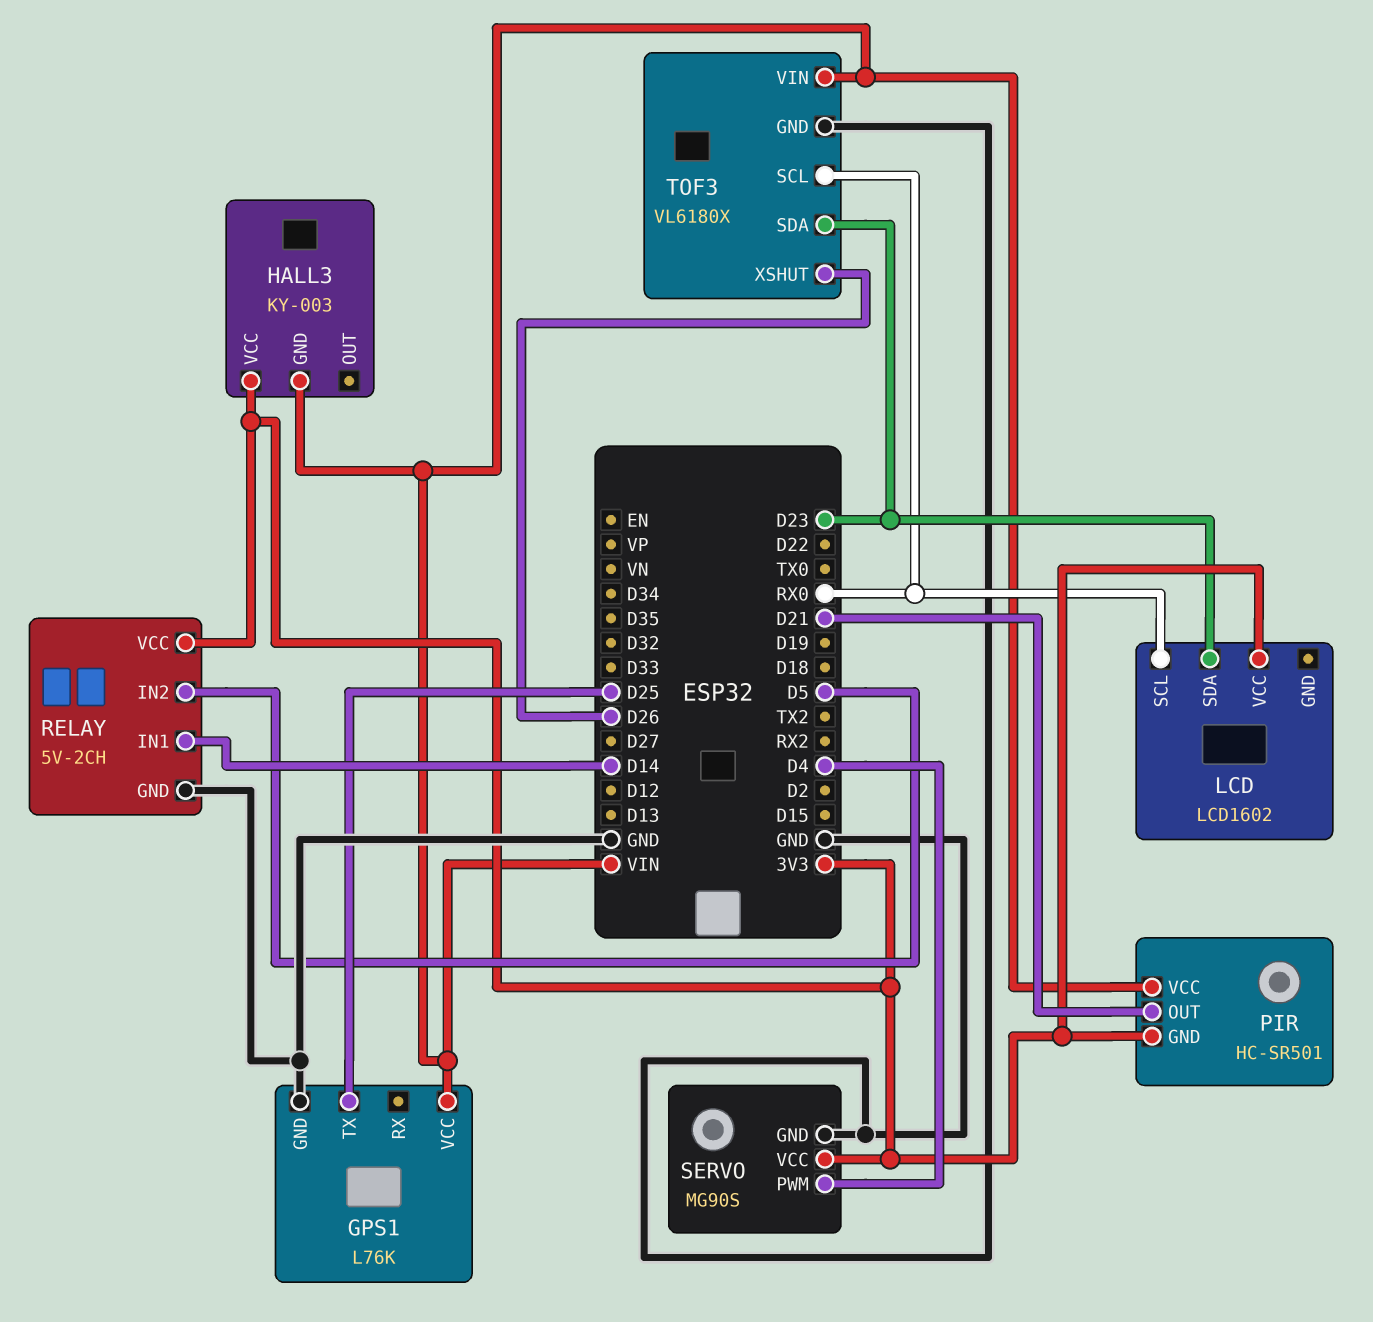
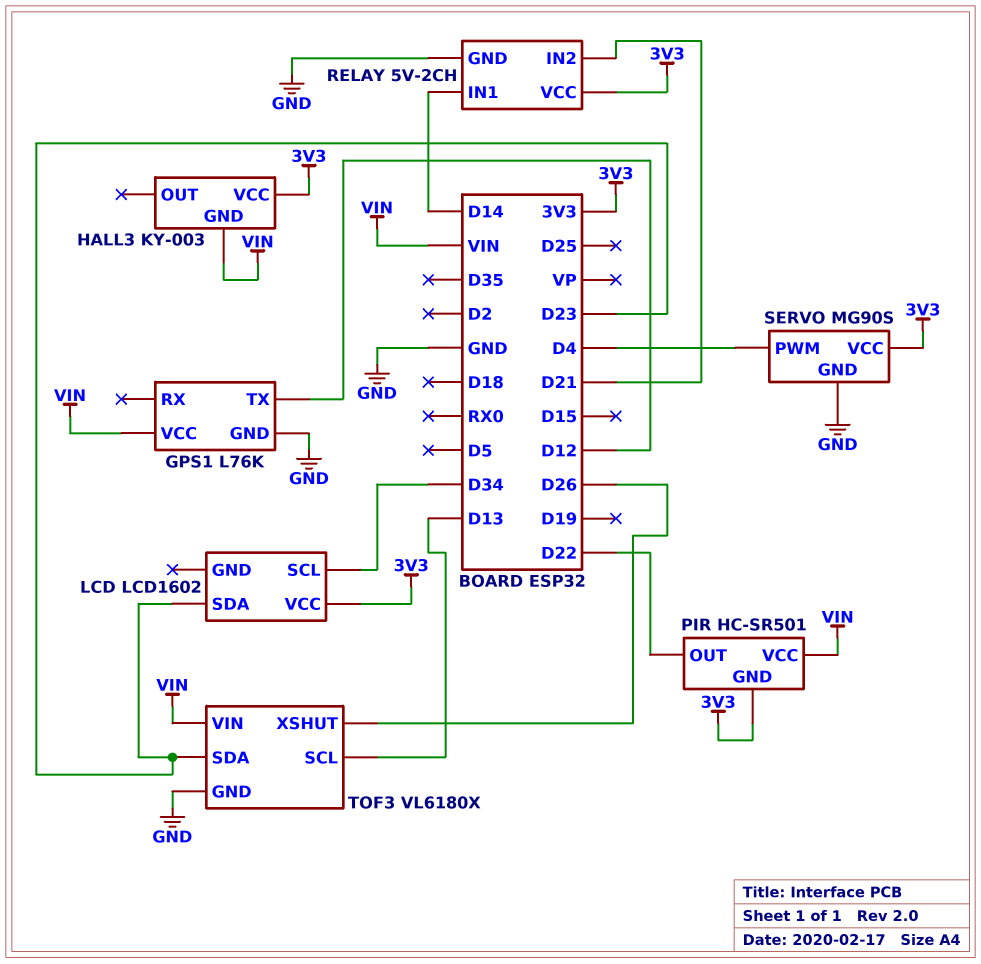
GPS1 pin TX: D25 -> D12
LCD pin SCL: RX0 -> D34
PIR pin OUT: D21 -> D22
RELAY pin IN2: D5 -> D21
TOF3 pin SCL: RX0 -> D13

